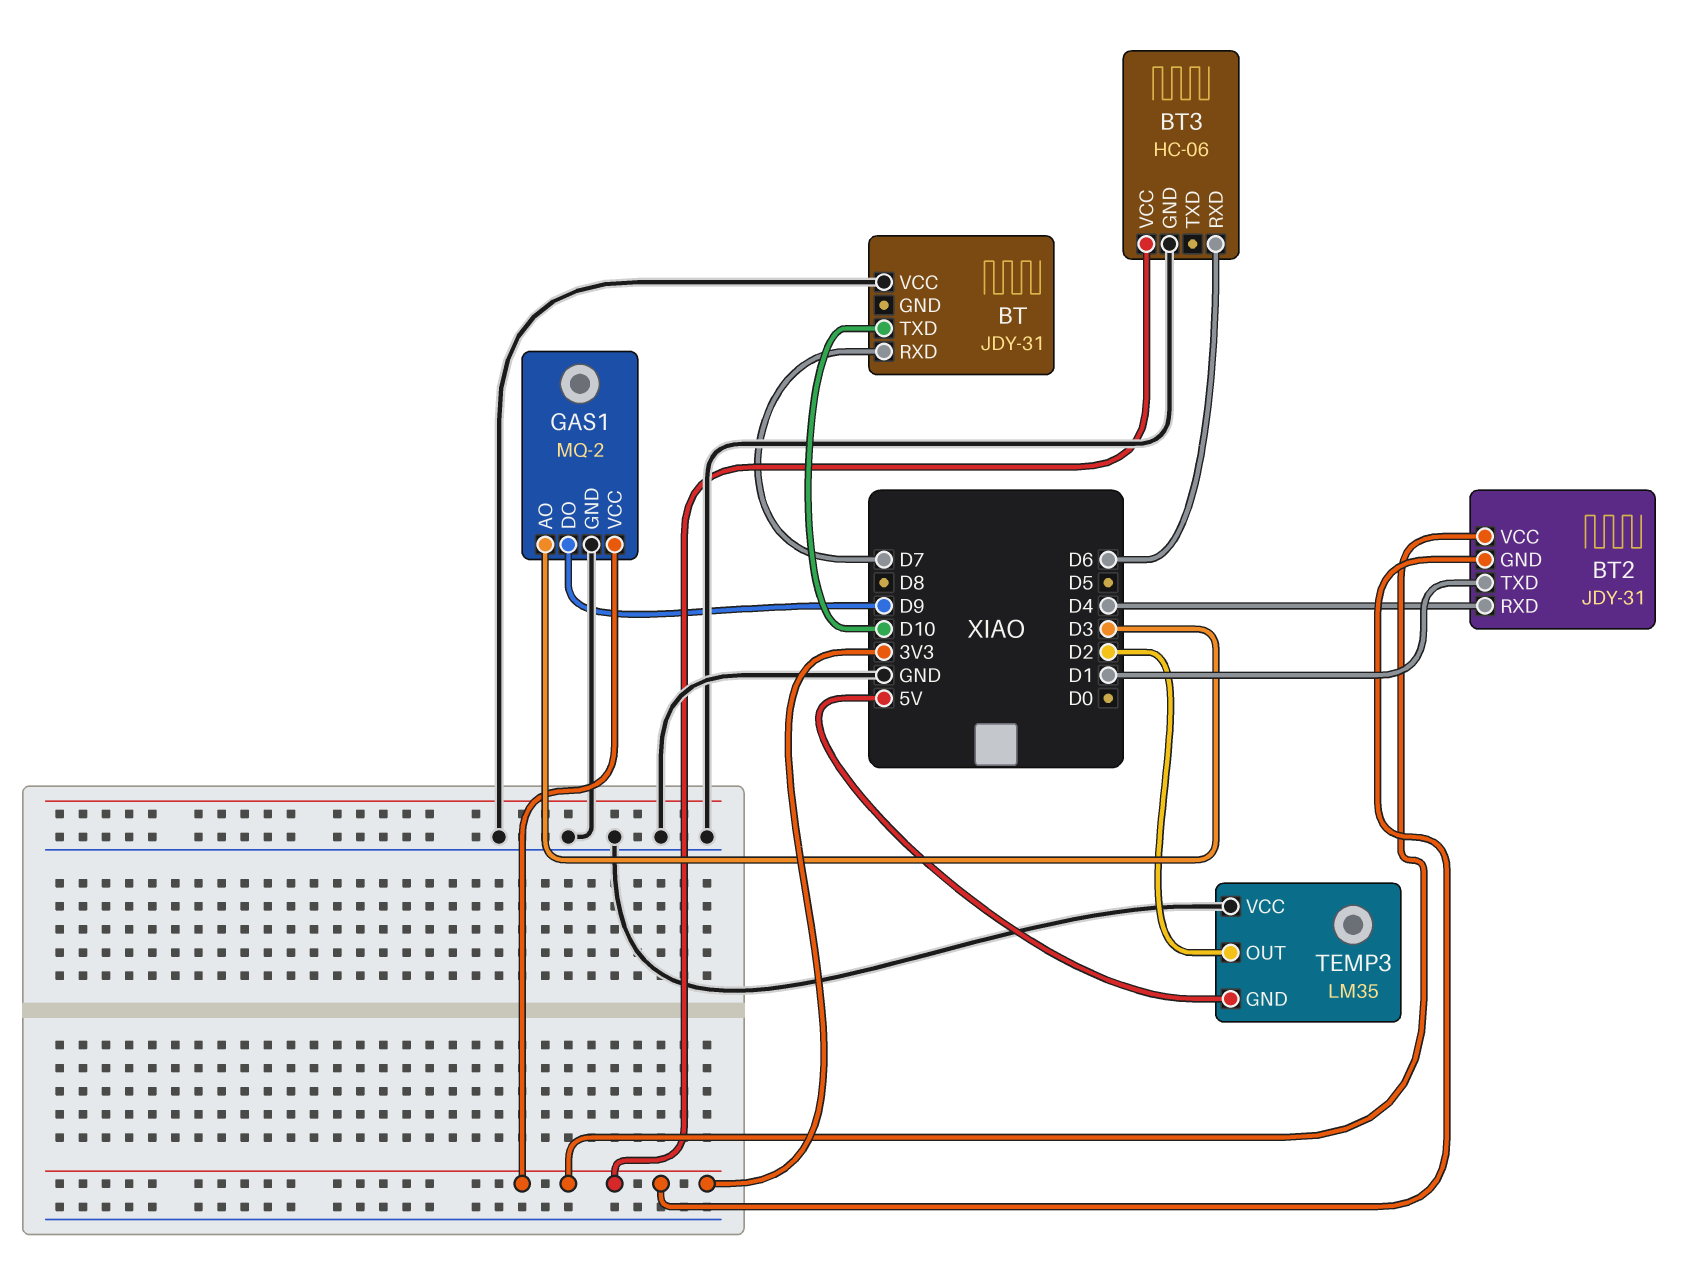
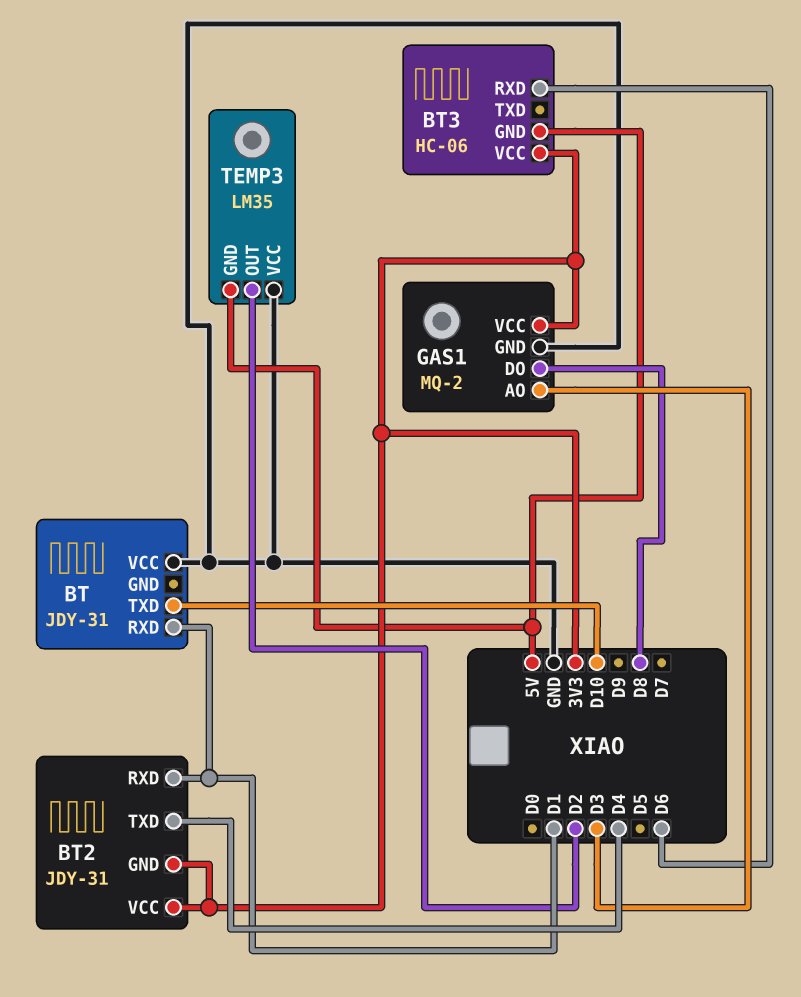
BT pin RXD: D7 -> D1
BT2 pin RXD: D4 -> D1
BT2 pin TXD: D1 -> D4
BT3 pin GND: GND -> 5V
GAS1 pin DO: D9 -> D8

